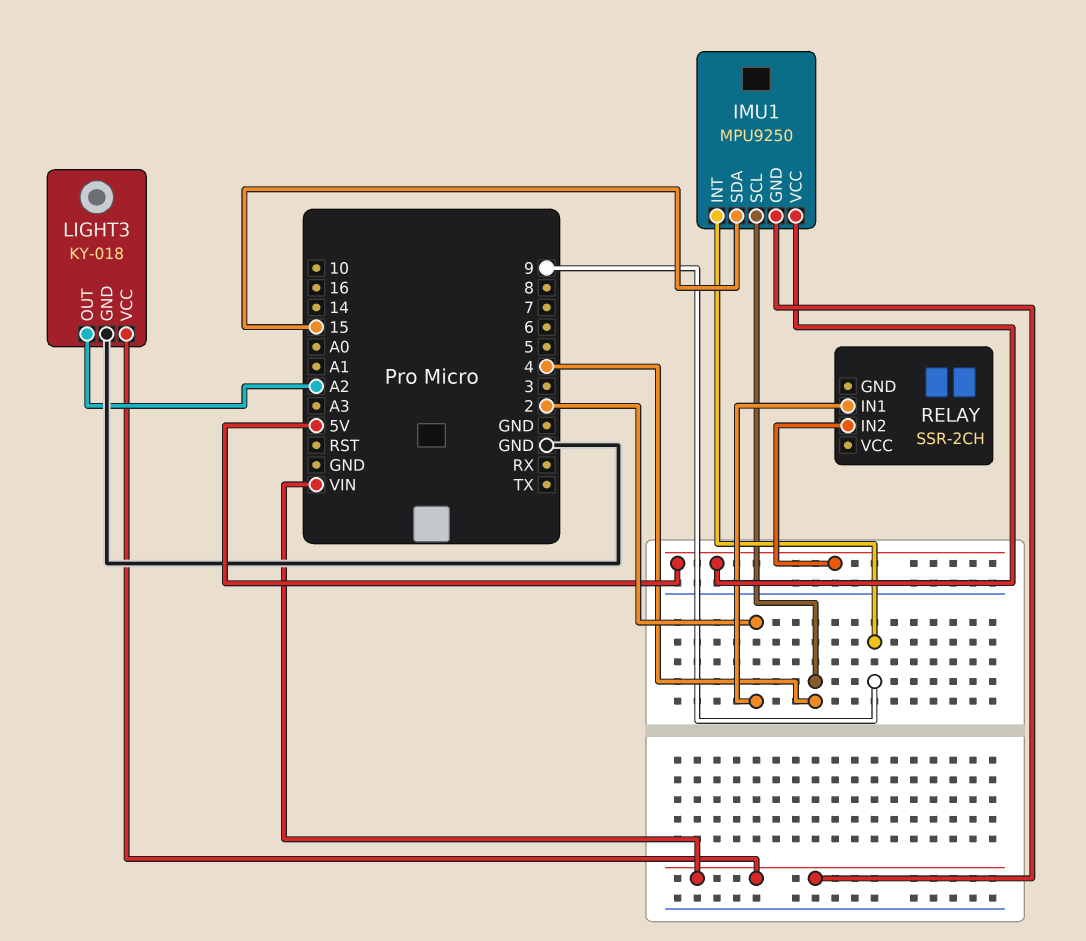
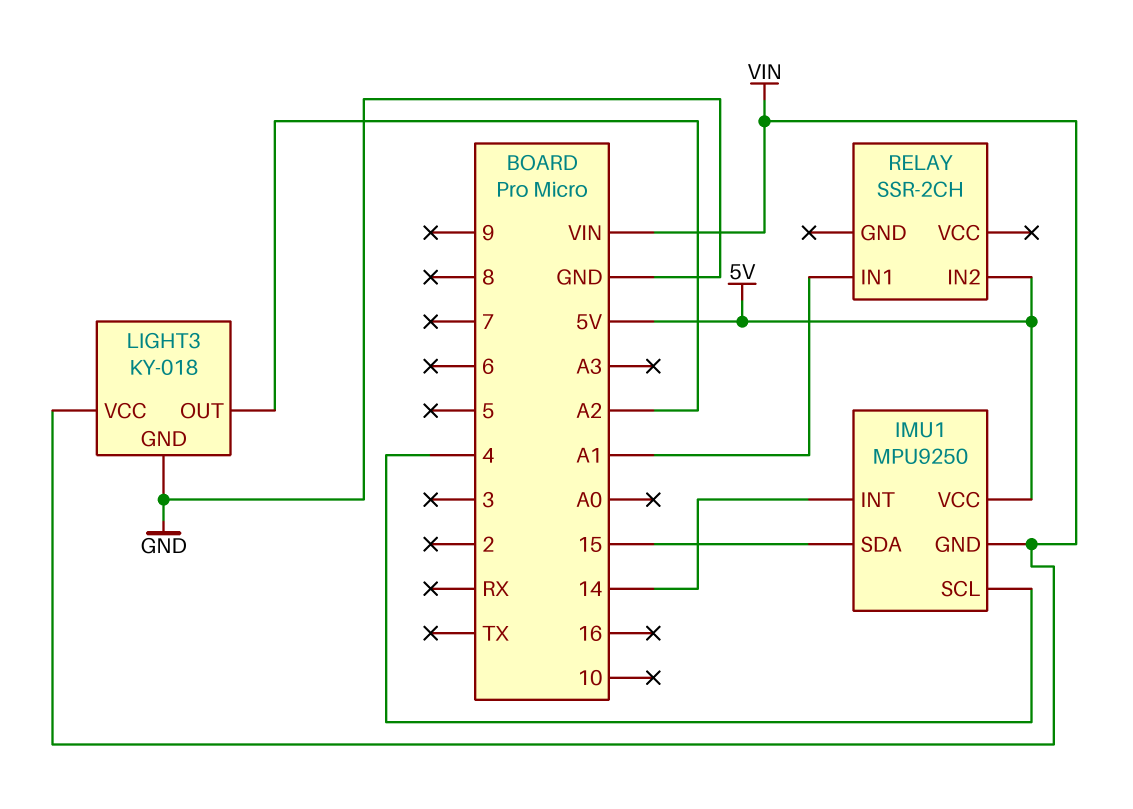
IMU1 pin INT: 9 -> 14
RELAY pin IN1: 2 -> A1

